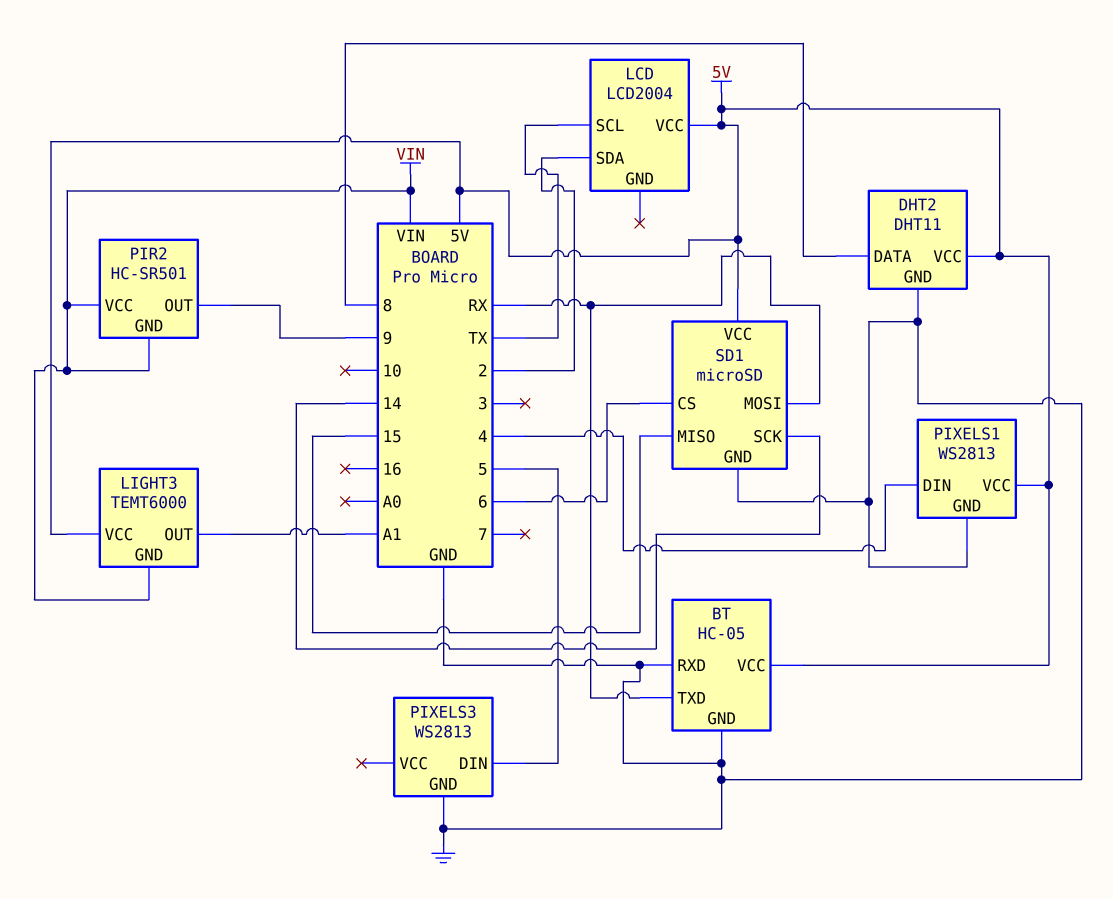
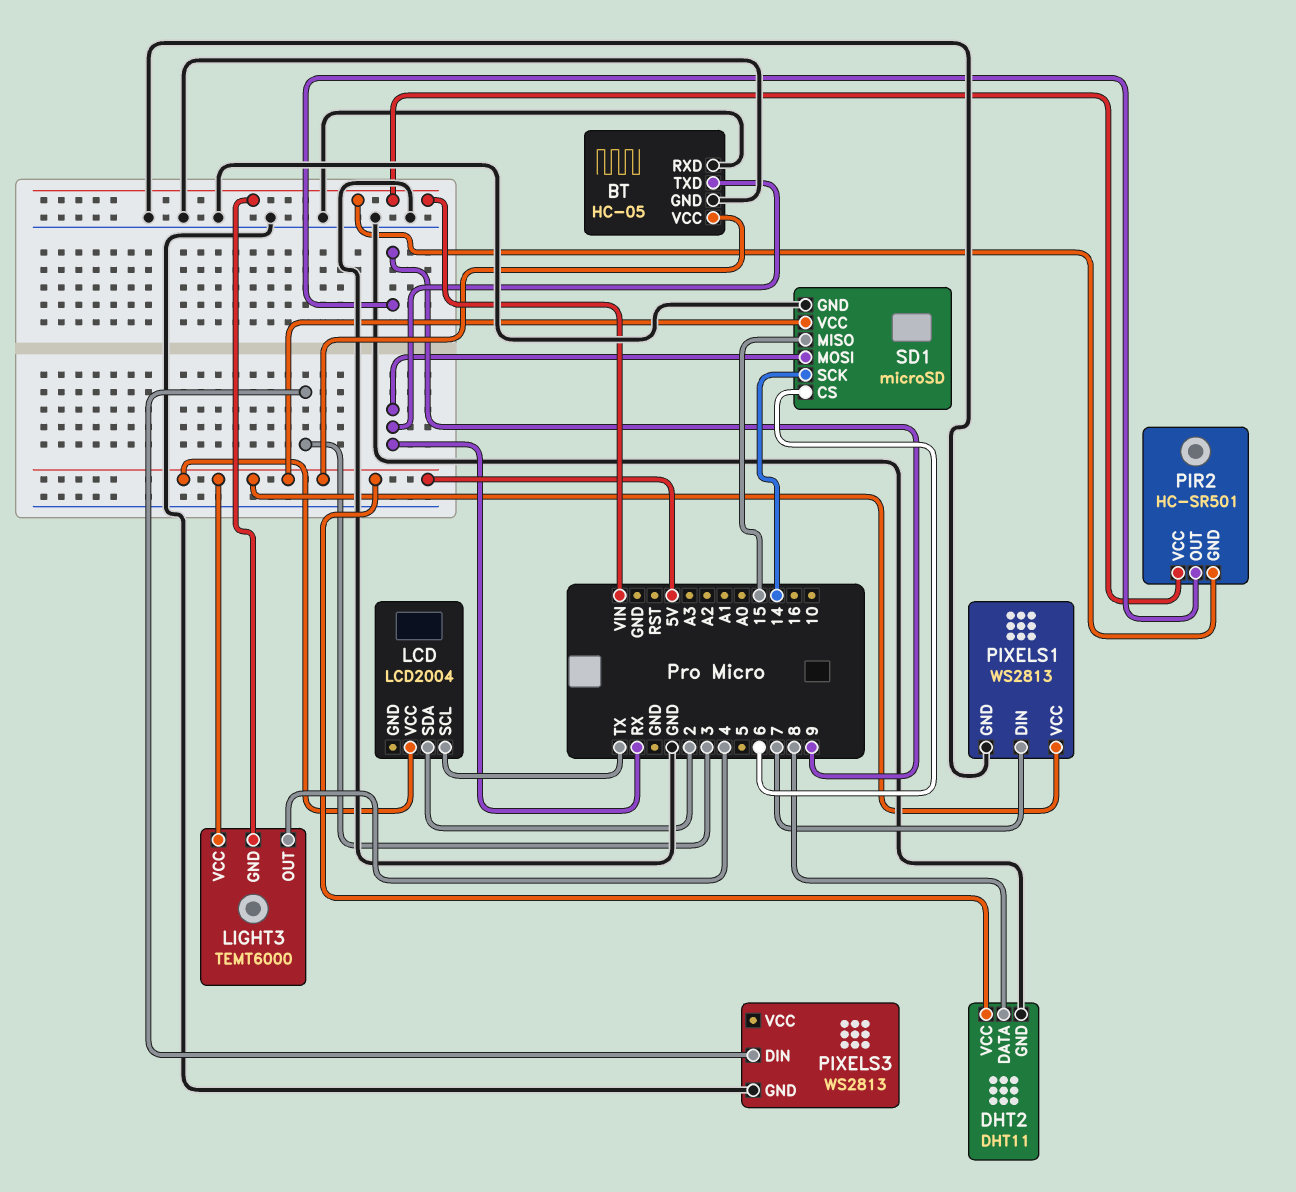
LIGHT3 pin OUT: A1 -> 4
PIXELS1 pin DIN: 4 -> 7
PIXELS3 pin DIN: 5 -> 3

